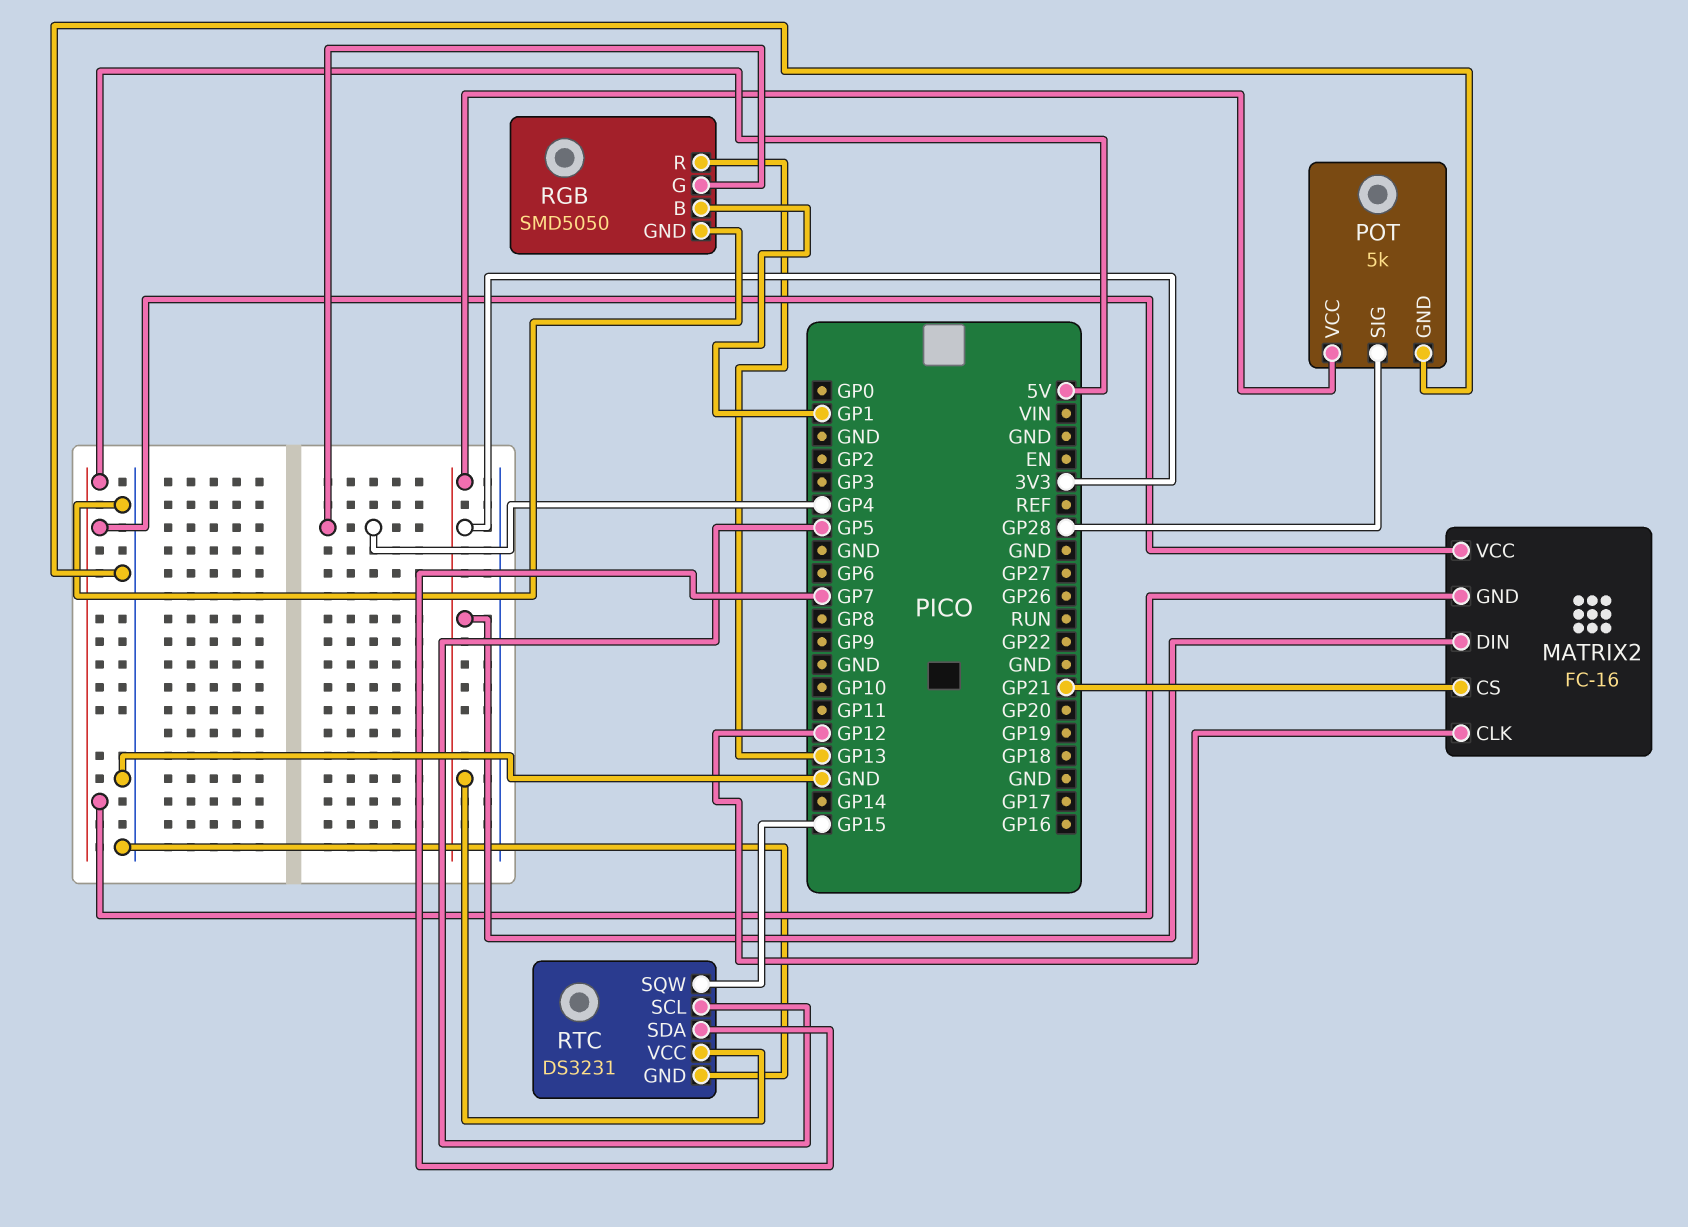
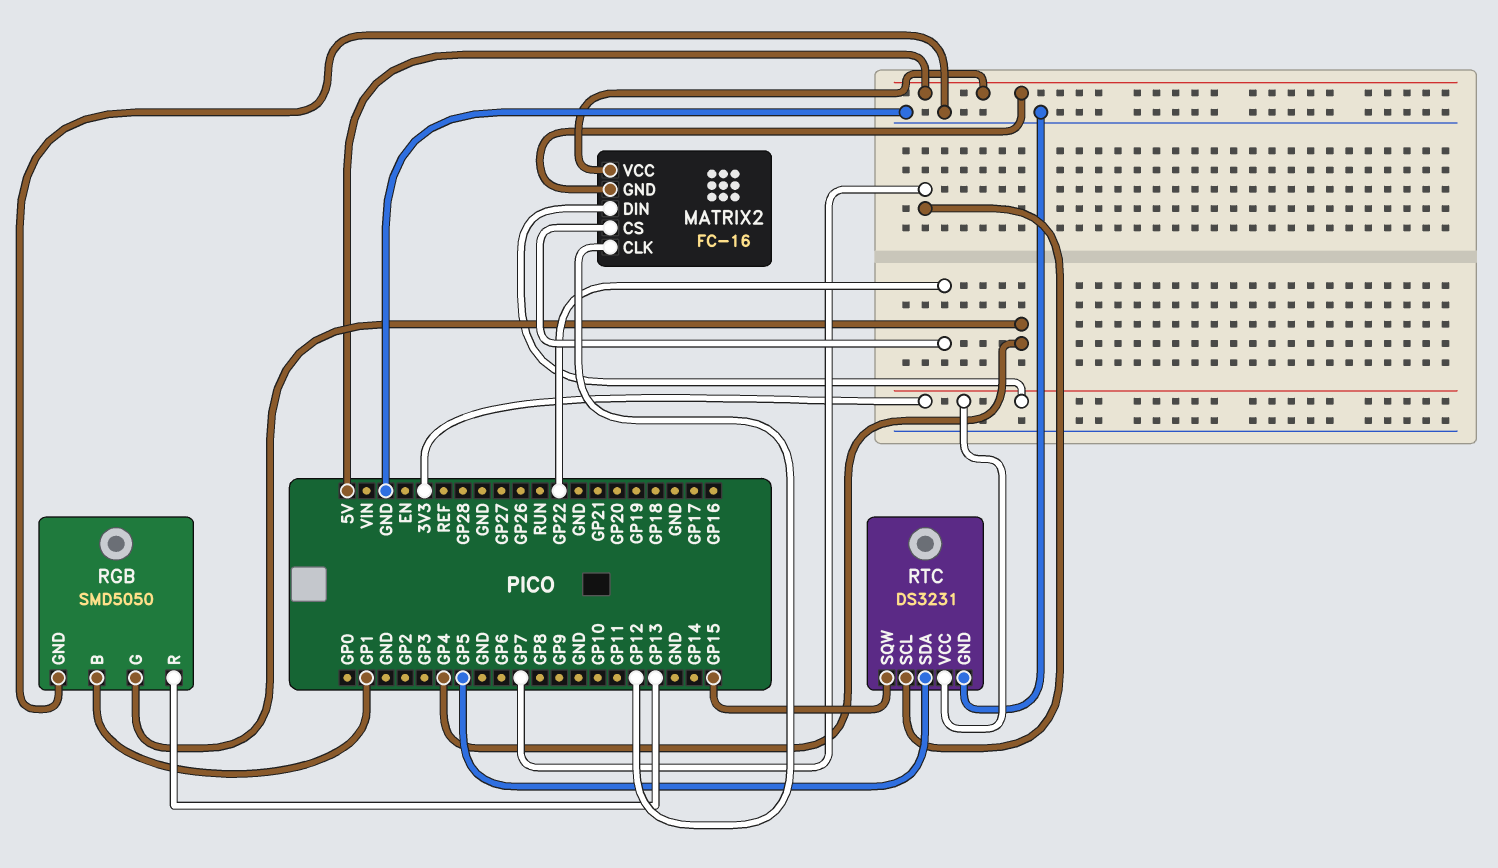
MATRIX2 pin CS: GP21 -> GP22
POT: 5k -> none
POT pin GND: GND -> none
POT pin SIG: GP28 -> none
POT pin VCC: 3V3 -> none
RTC pin SCL: GP5 -> GP7
RTC pin SDA: GP7 -> GP5

